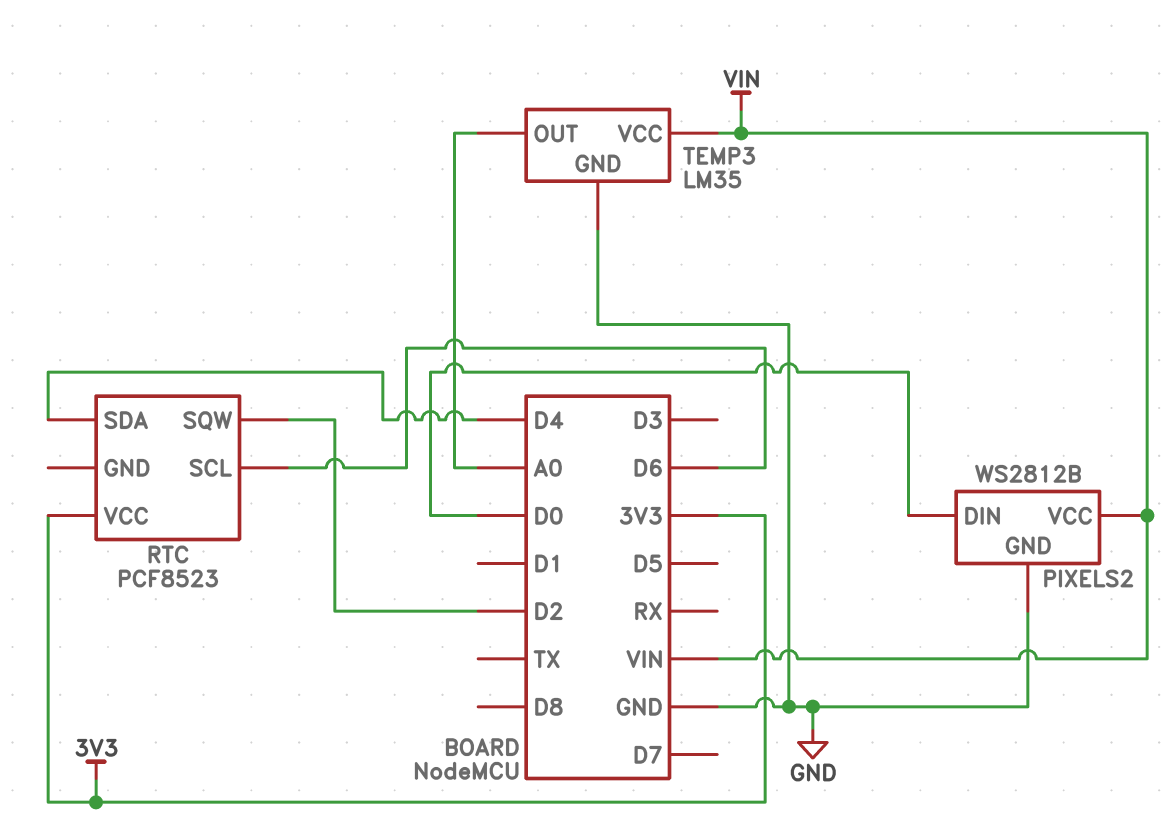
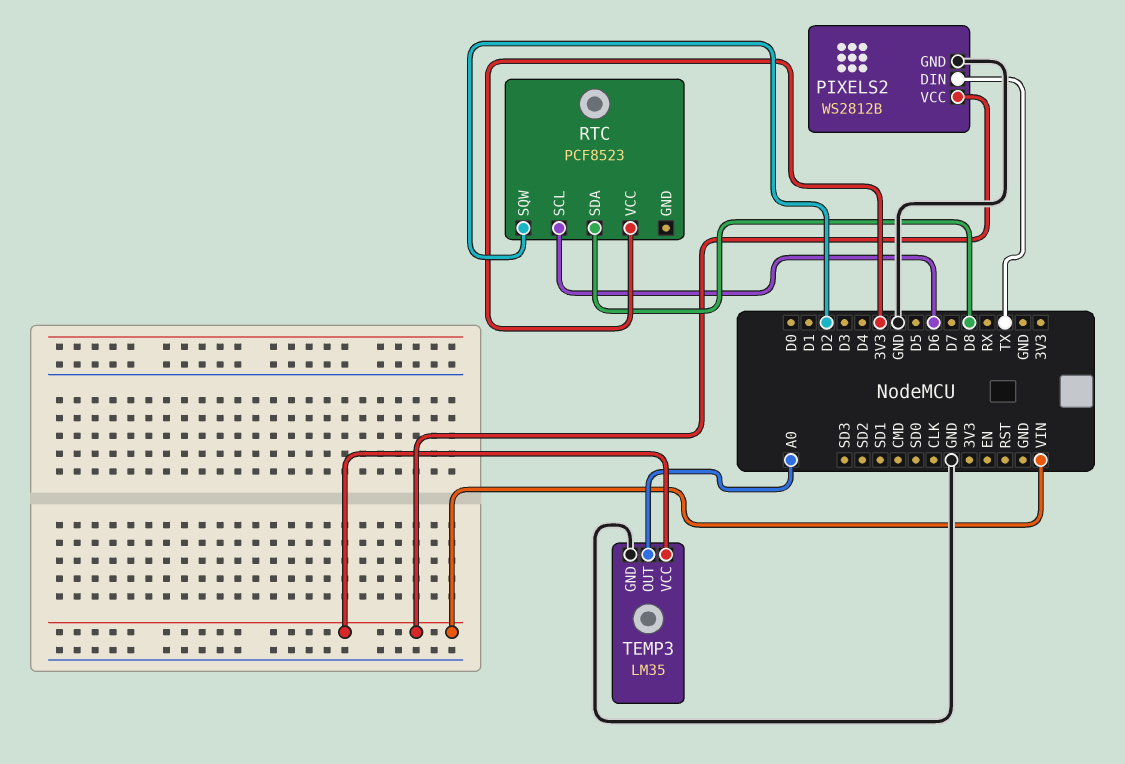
PIXELS2 pin DIN: D0 -> TX
RTC pin SDA: D4 -> D8

